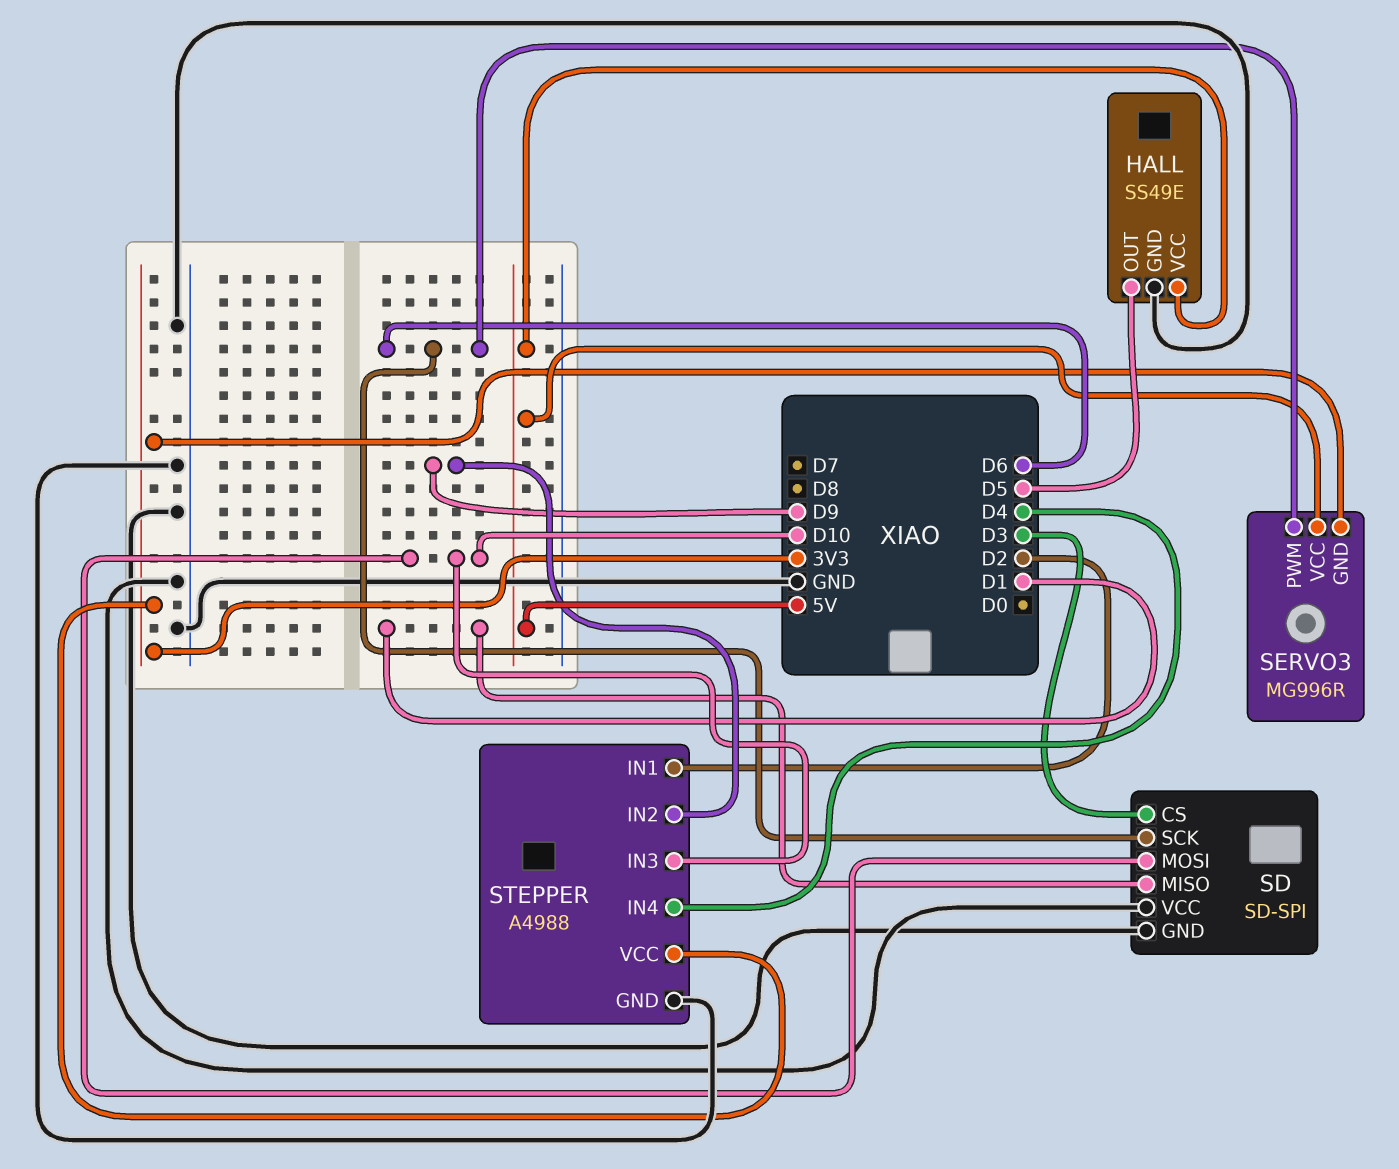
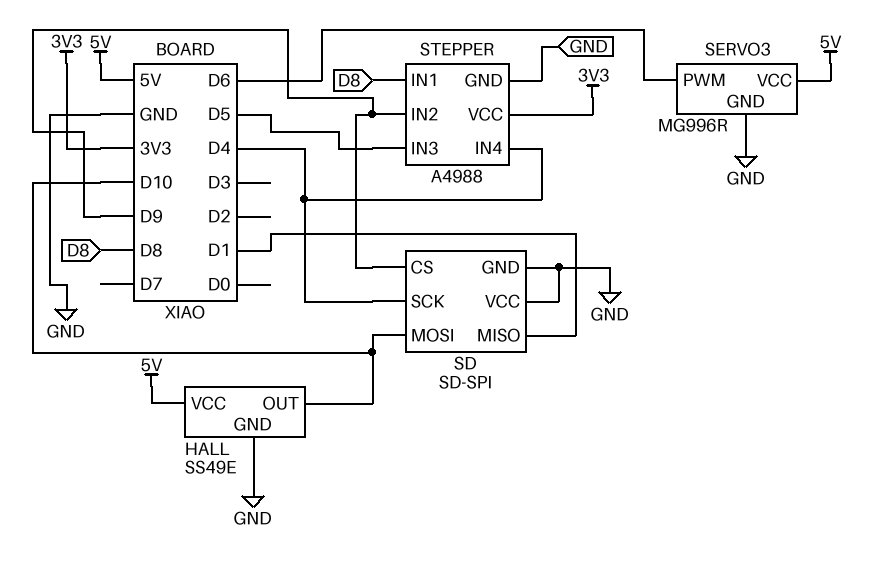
HALL pin OUT: D5 -> D10
SD pin CS: D3 -> D9
SD pin SCK: D6 -> D4
SERVO3 pin GND: 3V3 -> GND
STEPPER pin IN1: D2 -> D8
STEPPER pin IN3: D10 -> D5

